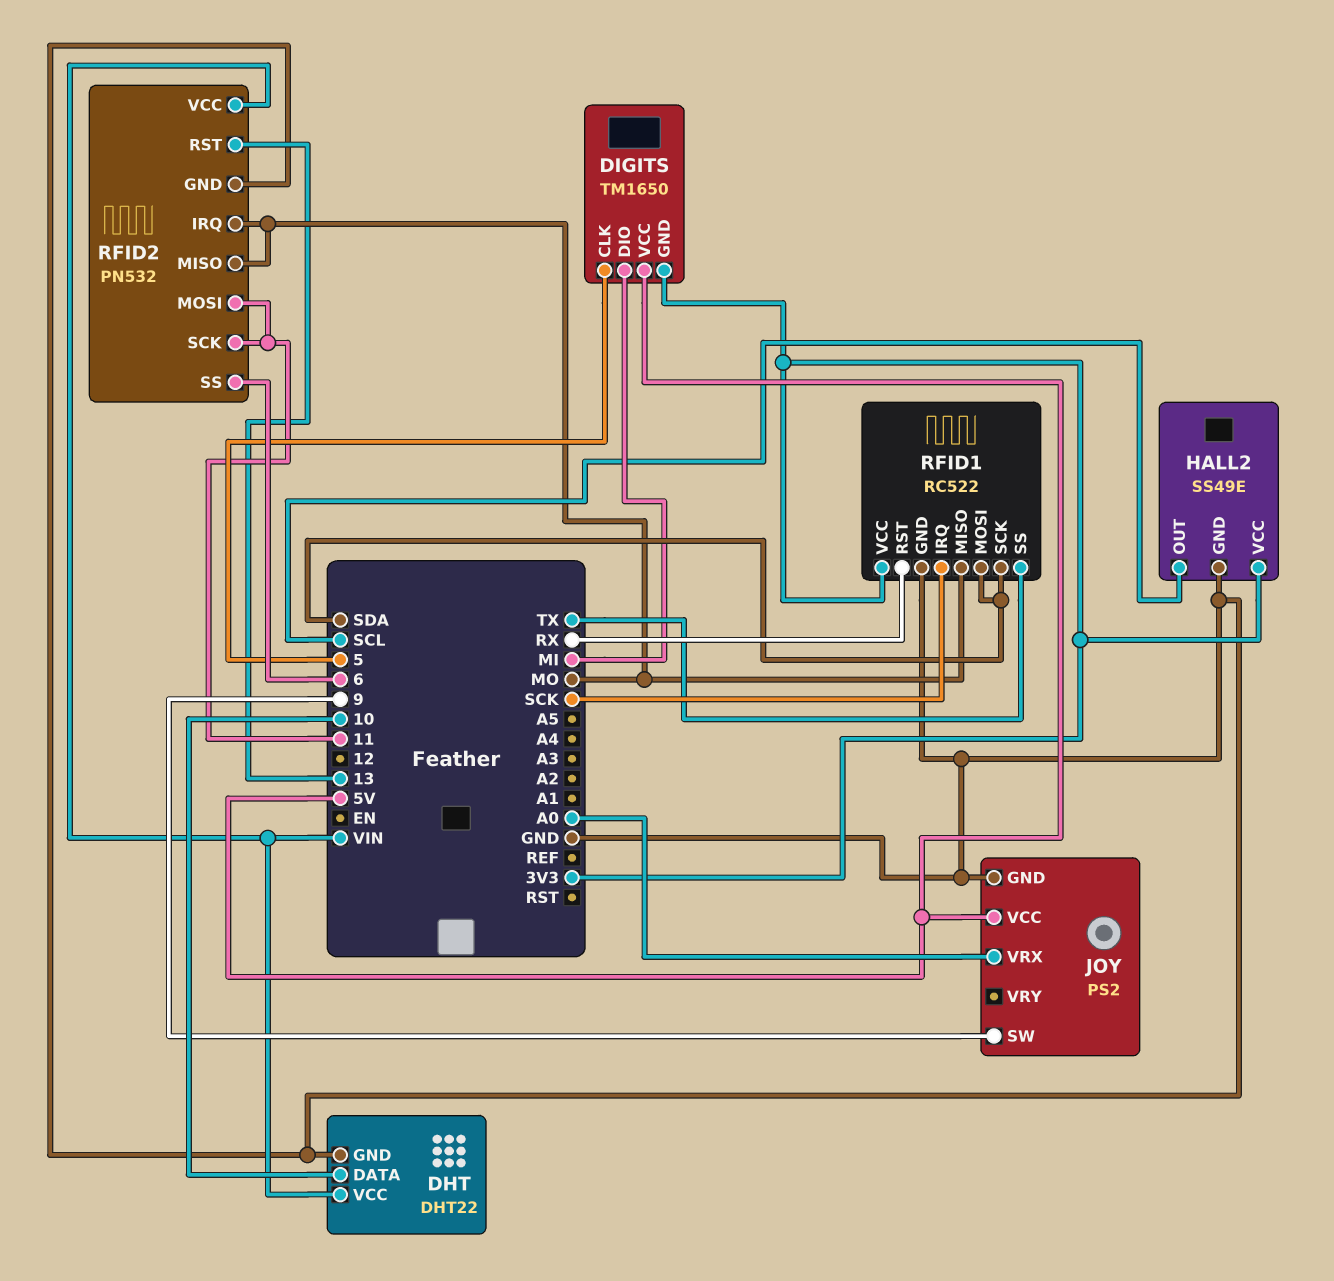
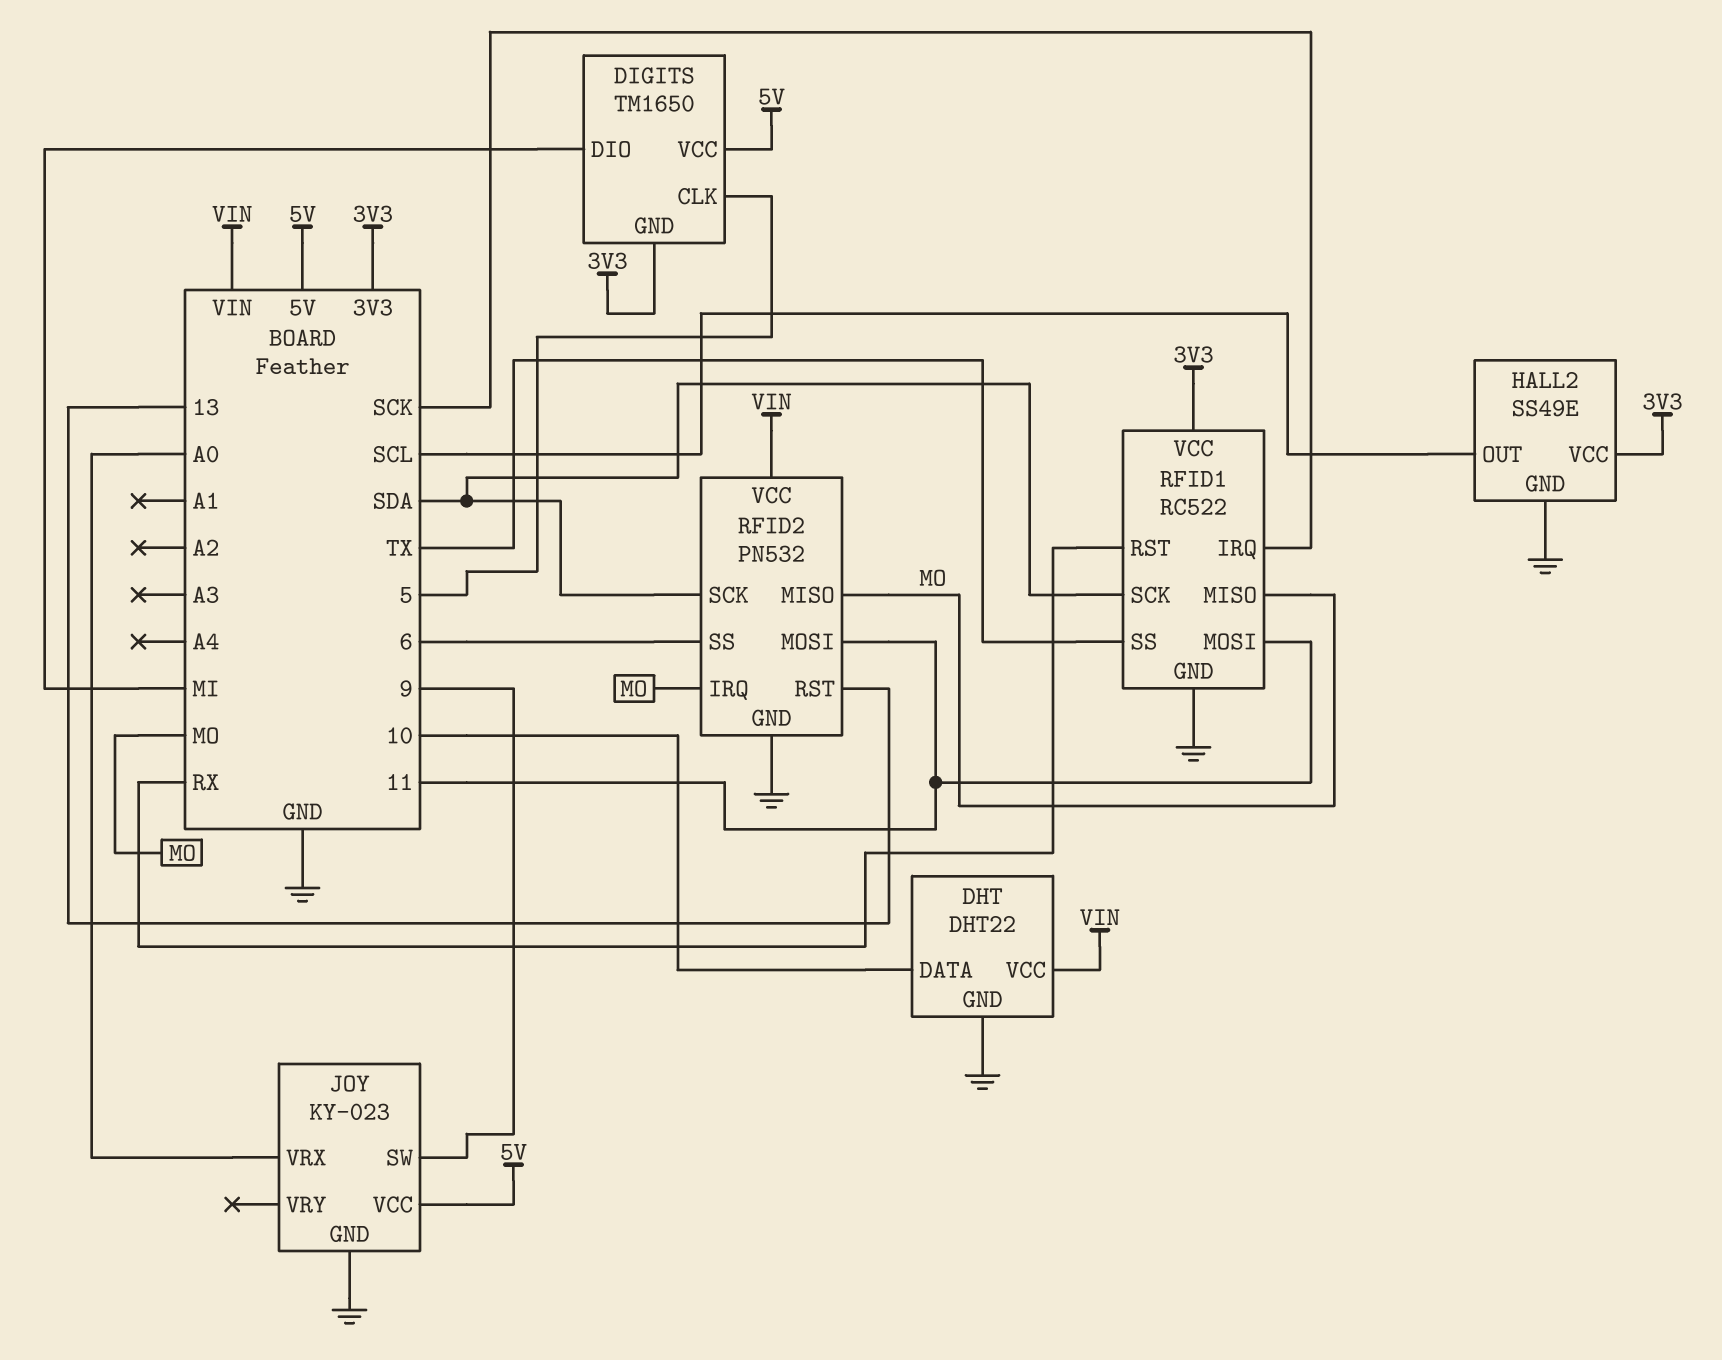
JOY: PS2 -> KY-023
RFID1 pin MOSI: SDA -> 11
RFID2 pin SCK: 11 -> SDA

